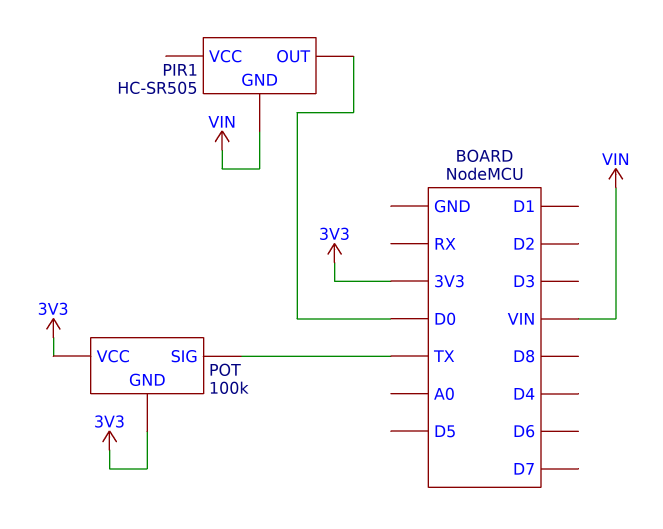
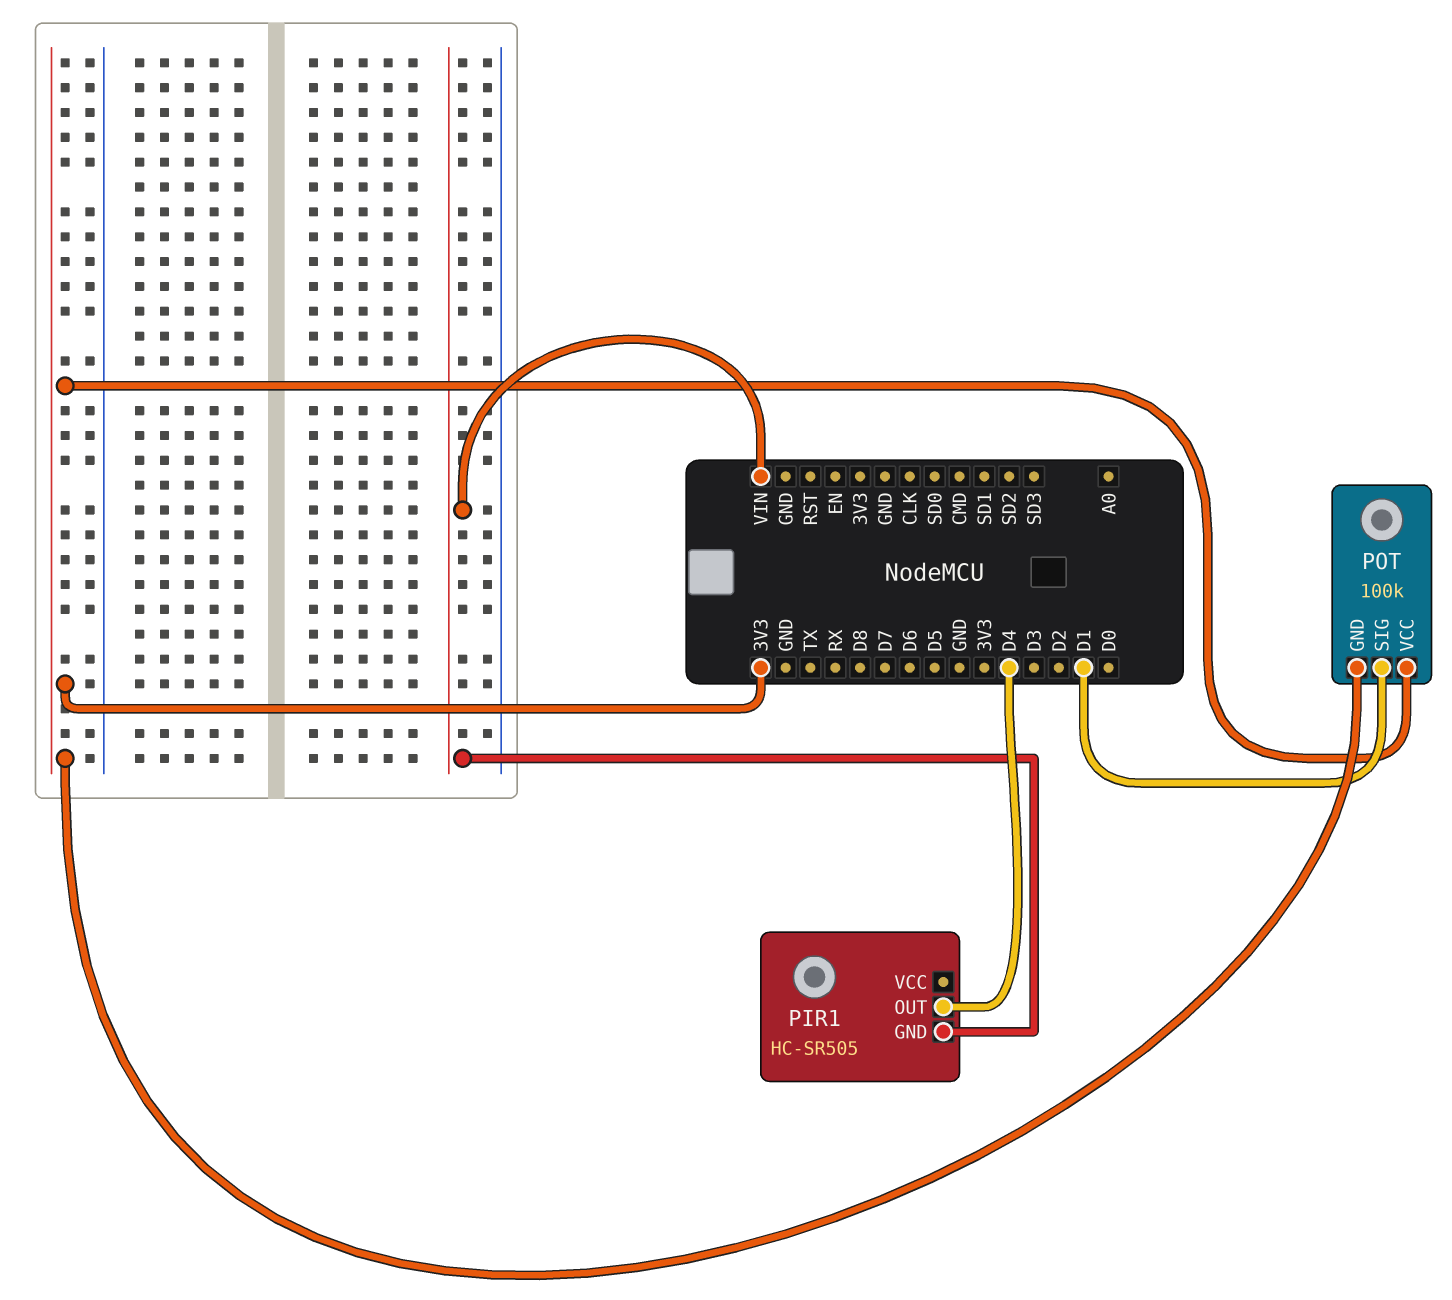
PIR1 pin OUT: D0 -> D4
POT pin SIG: TX -> D1

